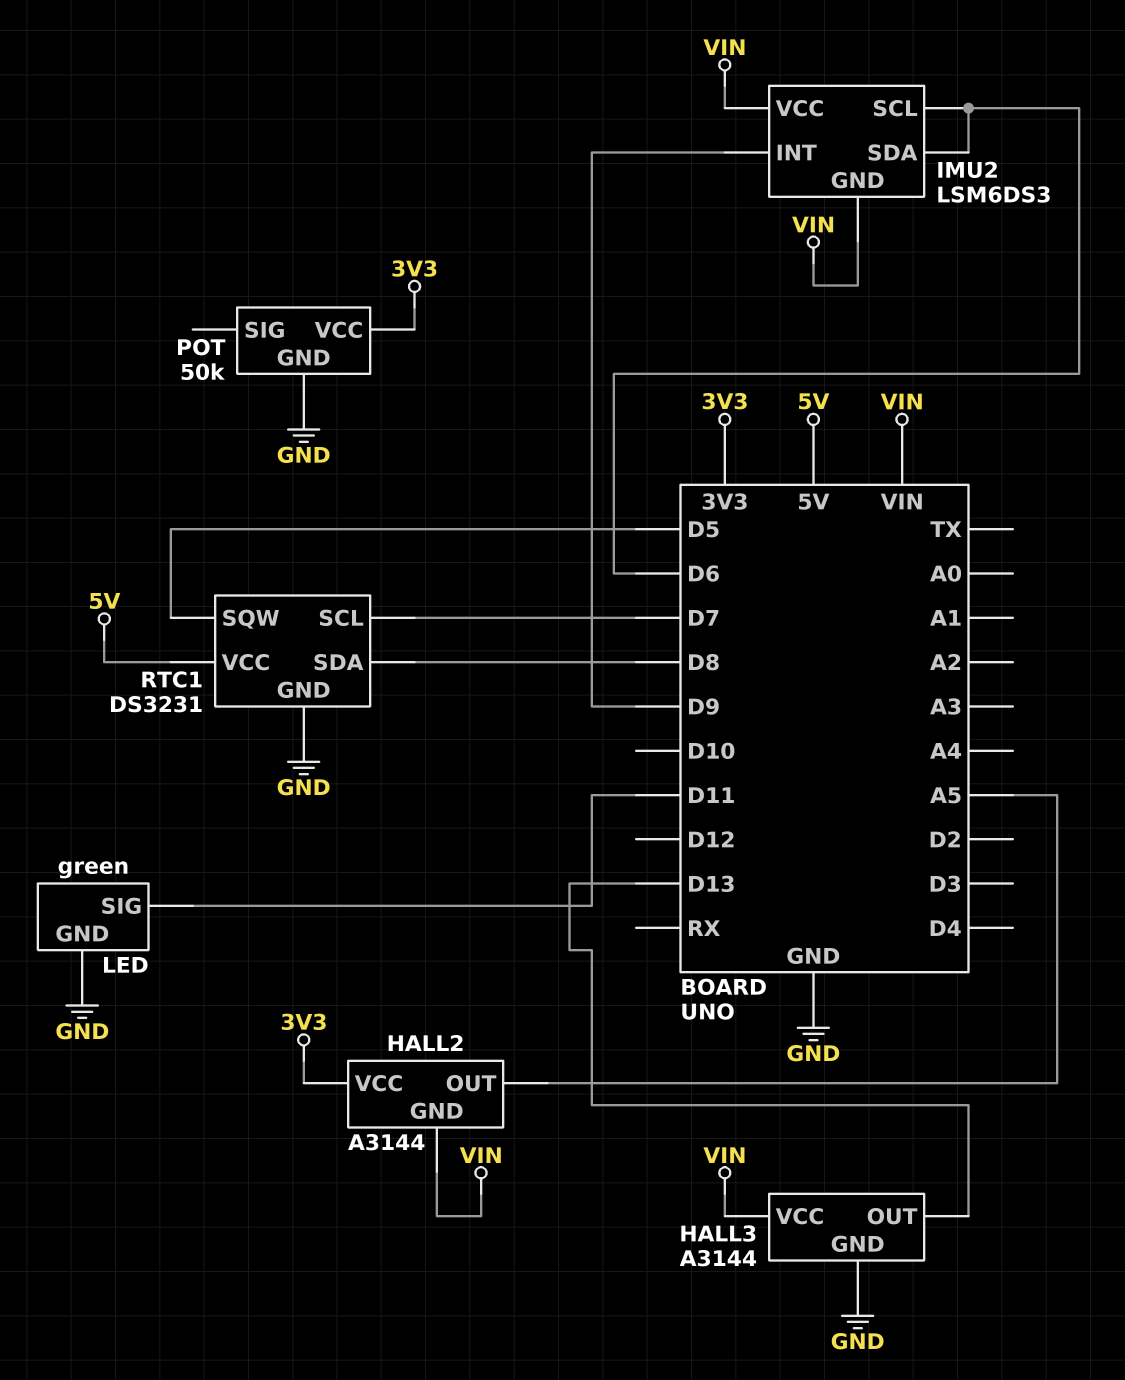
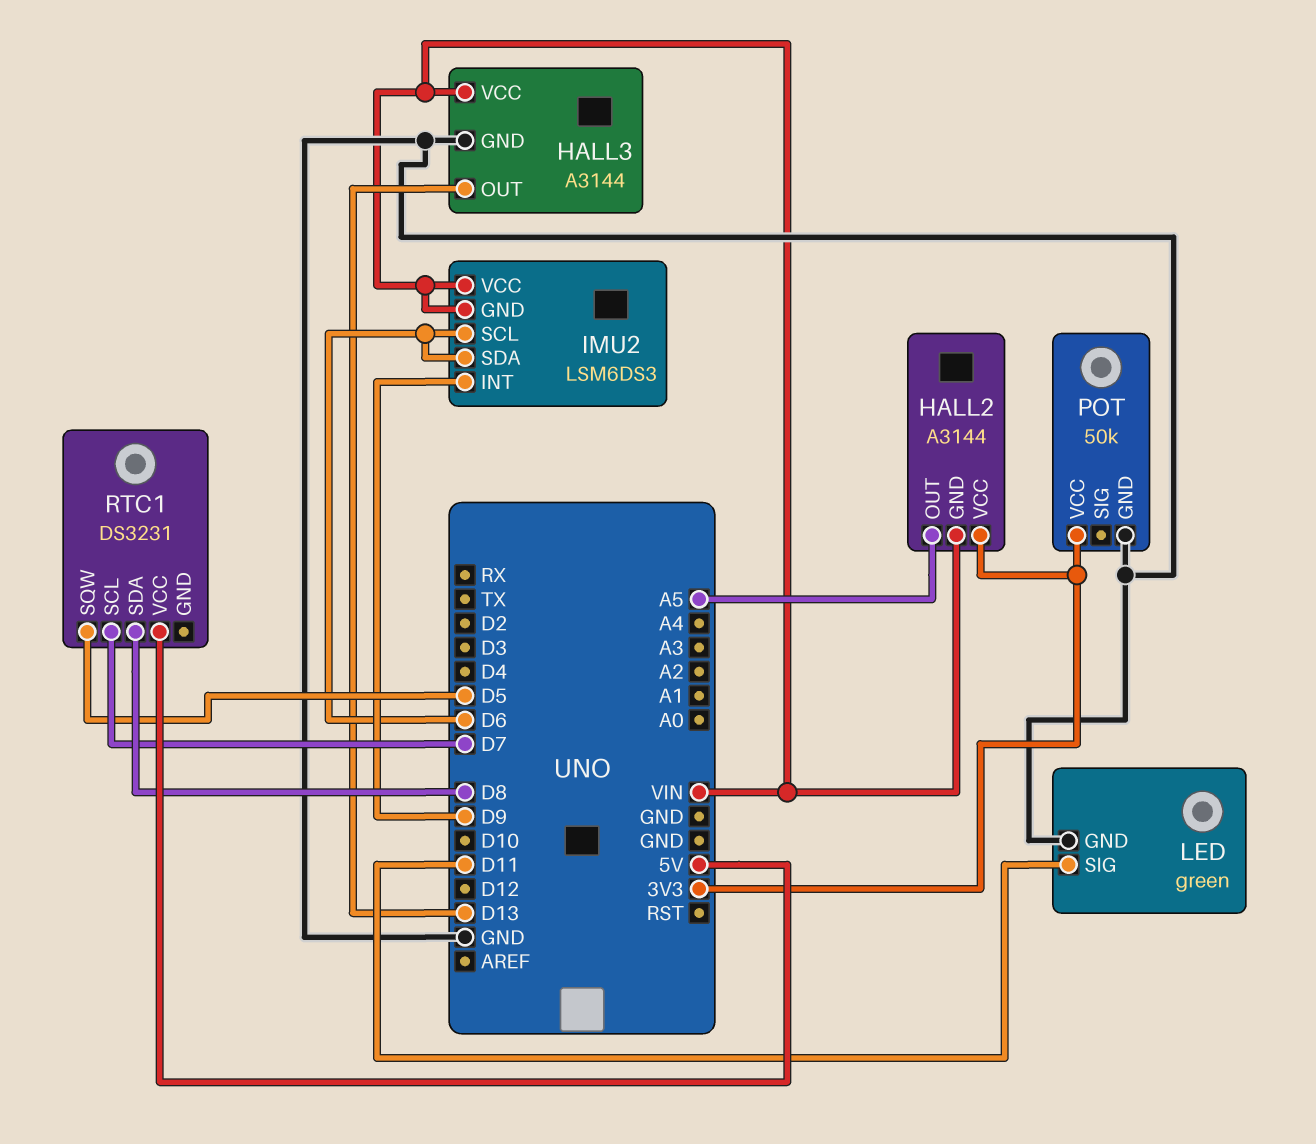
RTC1 pin GND: GND -> none

